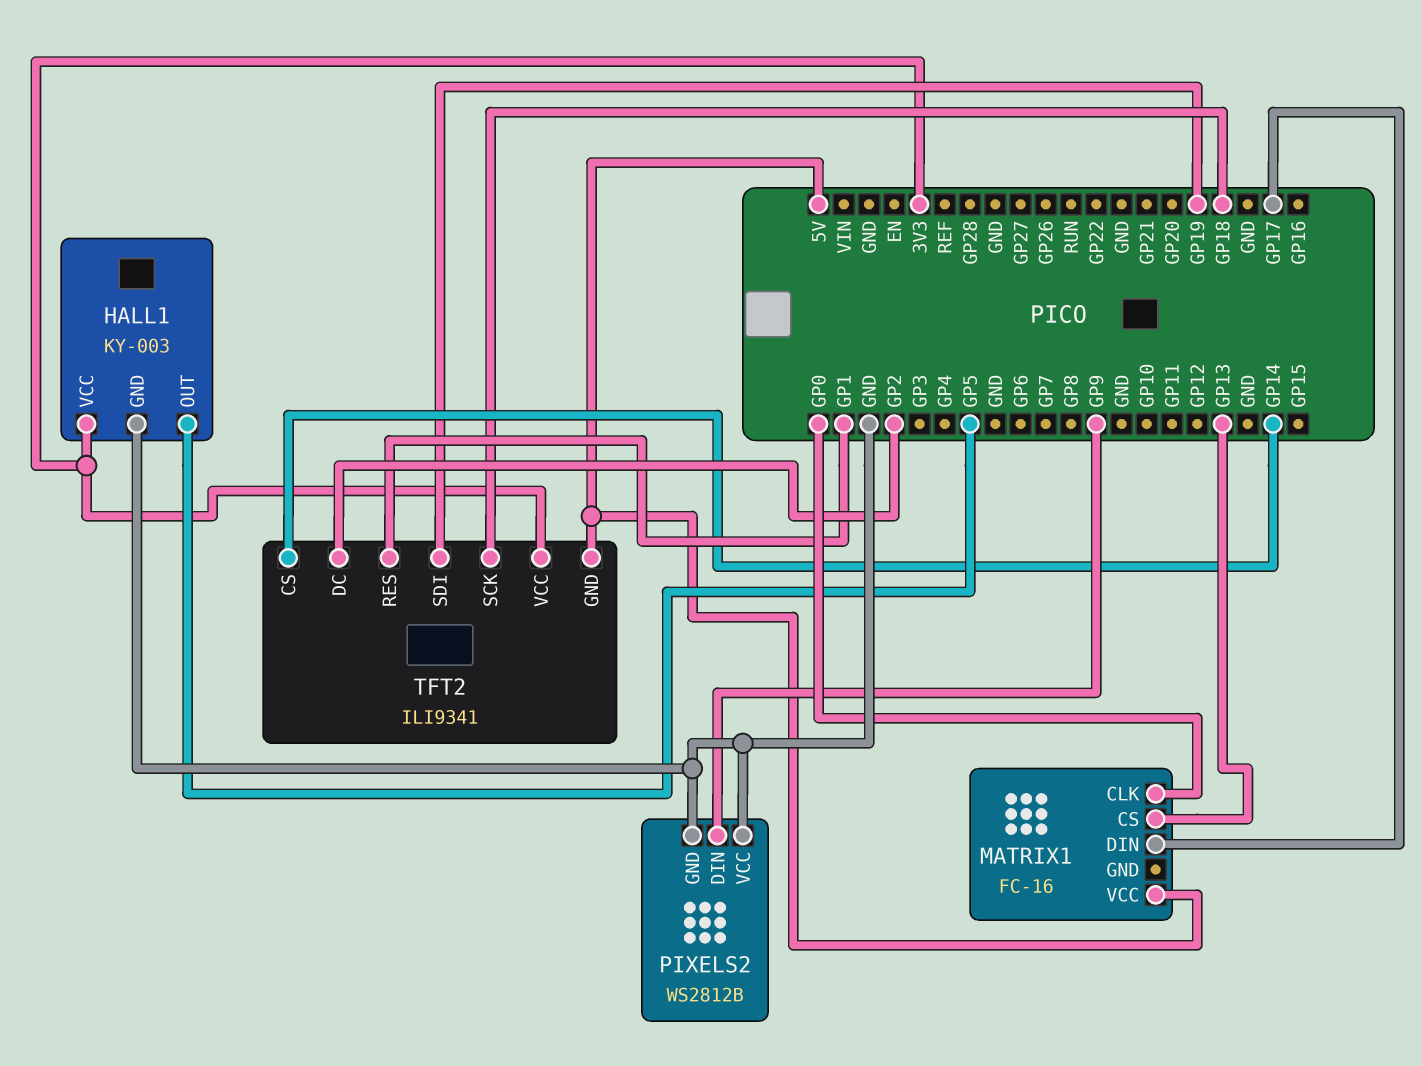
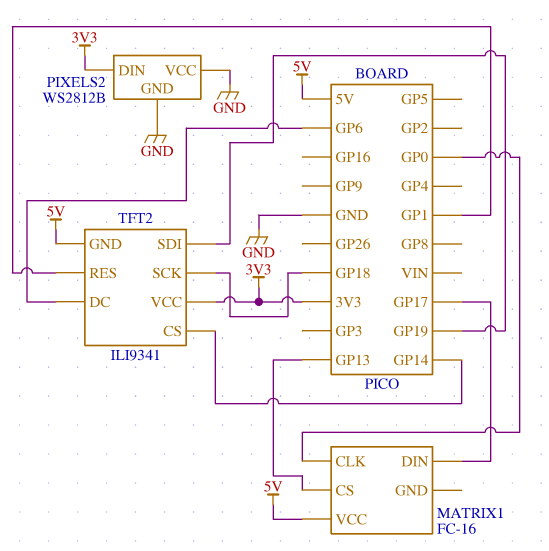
HALL1: KY-003 -> none
HALL1 pin GND: GND -> none
HALL1 pin OUT: GP5 -> none
HALL1 pin VCC: 3V3 -> none
PIXELS2 pin DIN: GP9 -> 3V3
TFT2 pin DC: GP2 -> GP6

